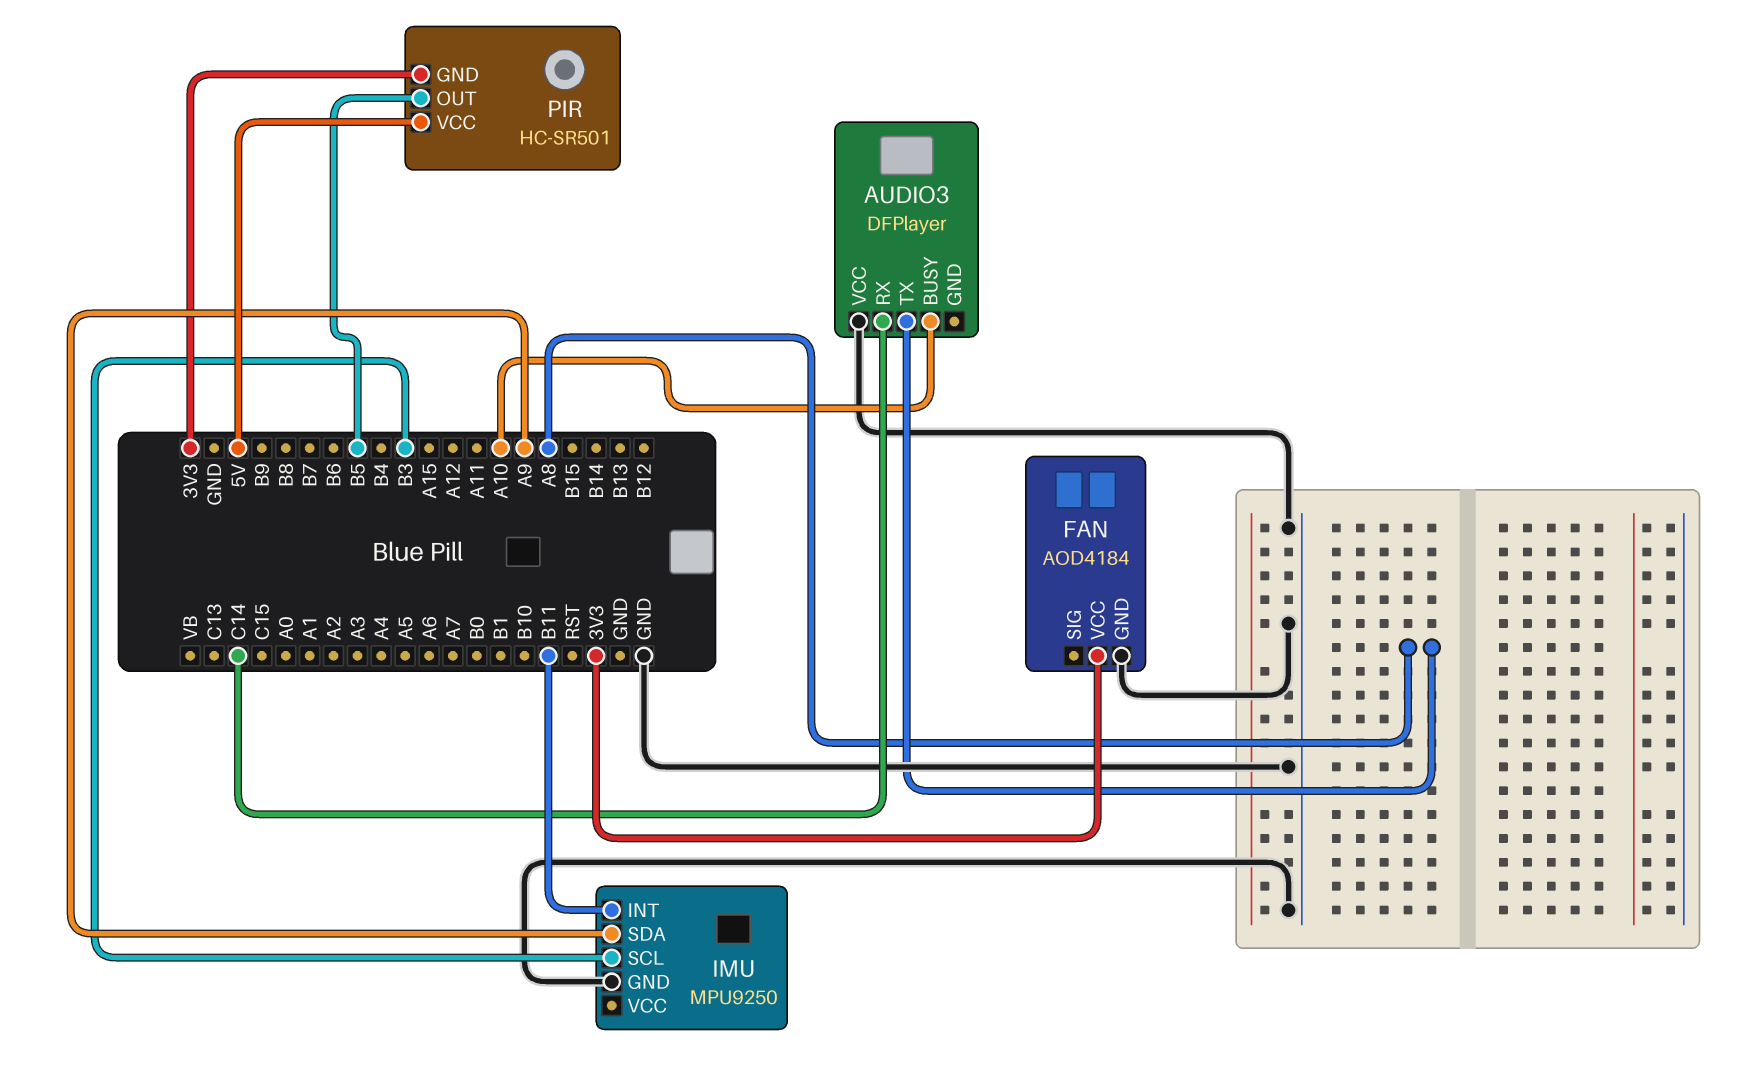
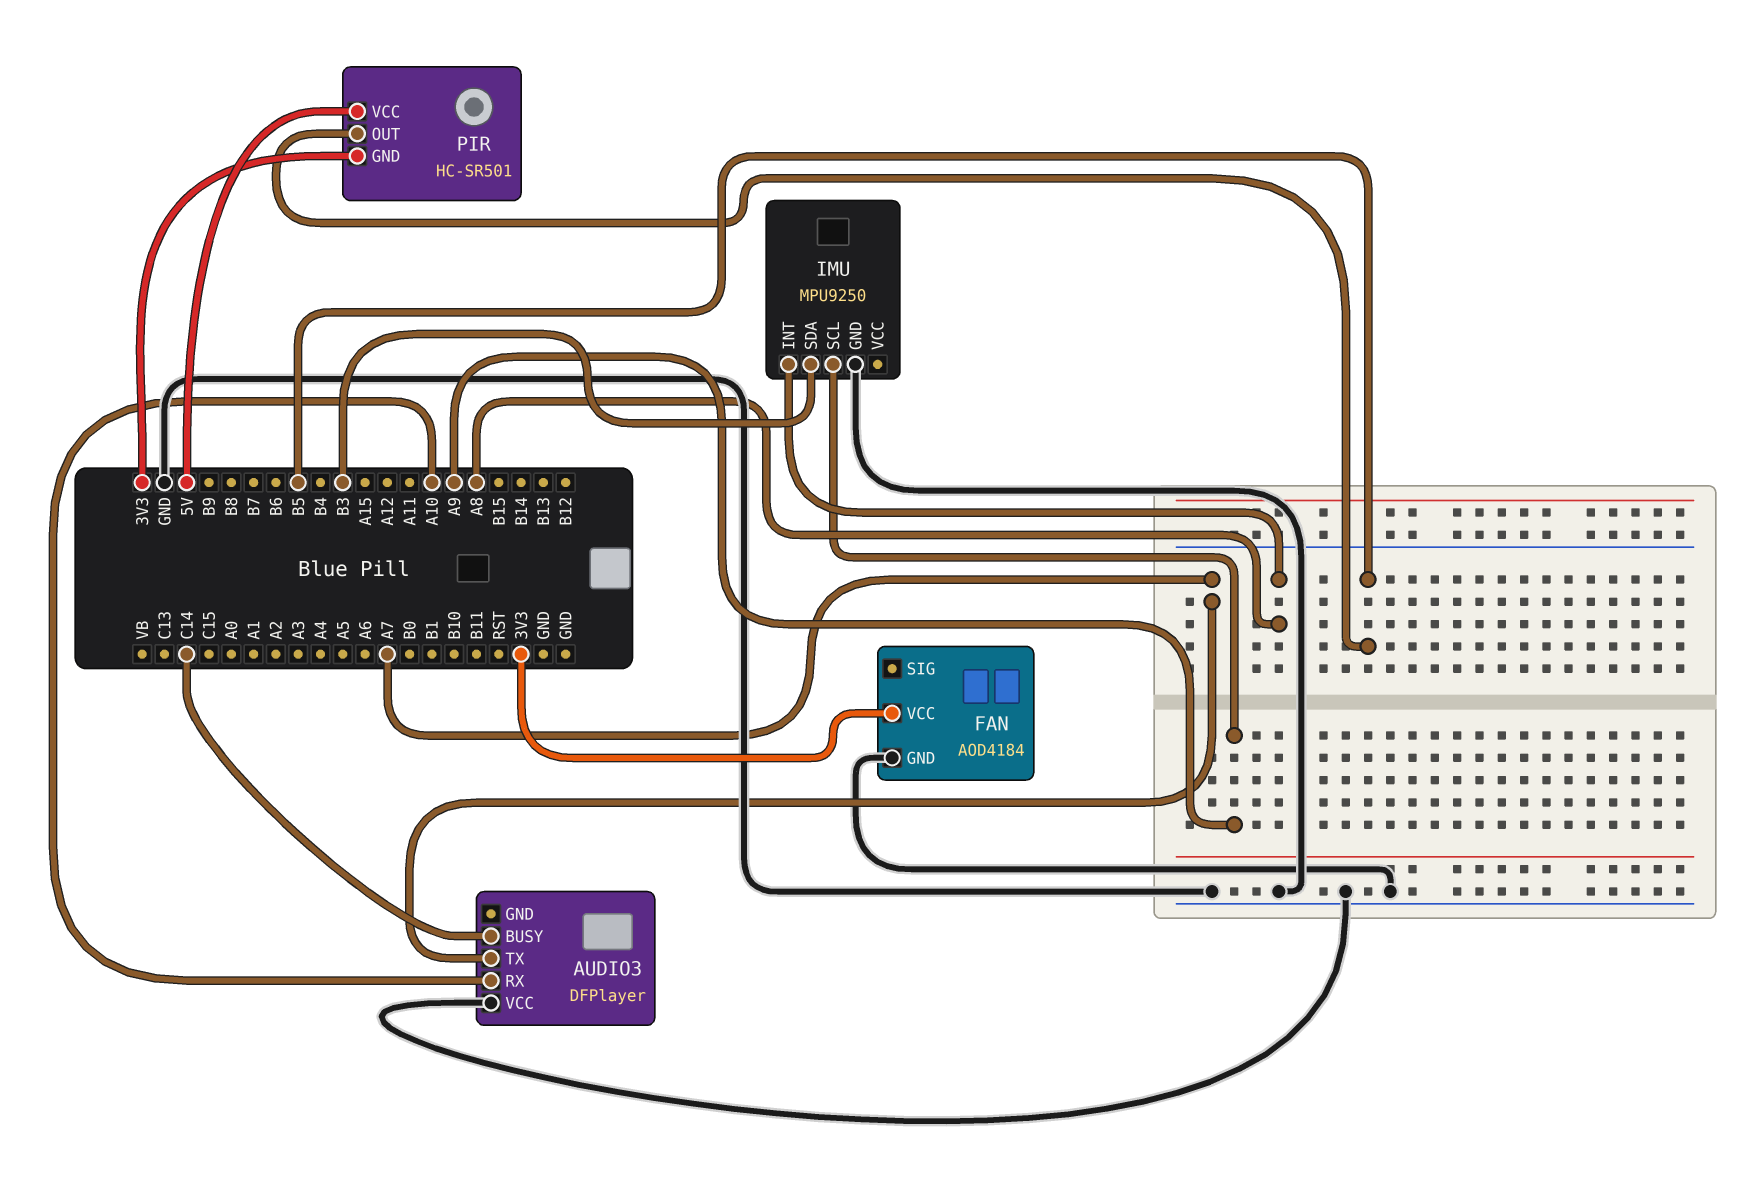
AUDIO3 pin BUSY: A10 -> C14
AUDIO3 pin RX: C14 -> A10
AUDIO3 pin TX: A8 -> A7
IMU pin INT: B11 -> A8
IMU pin SCL: B3 -> A9
IMU pin SDA: A9 -> B3

